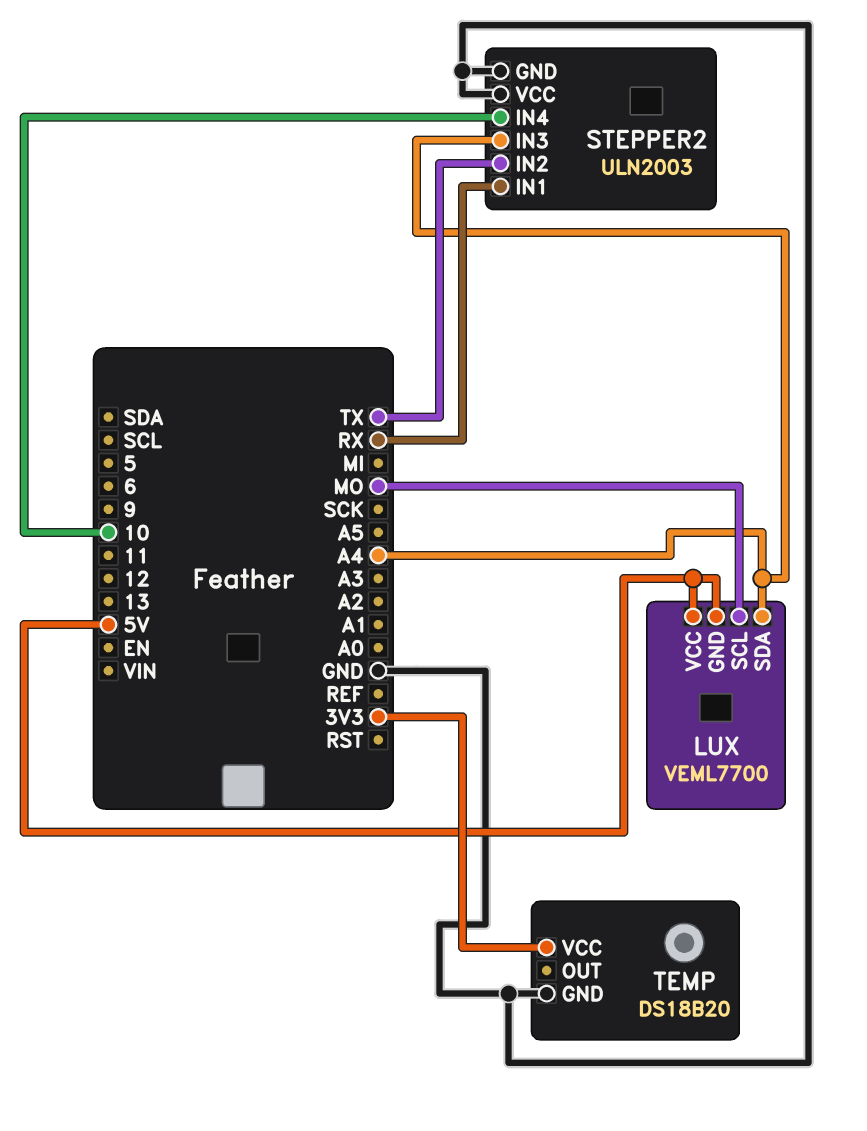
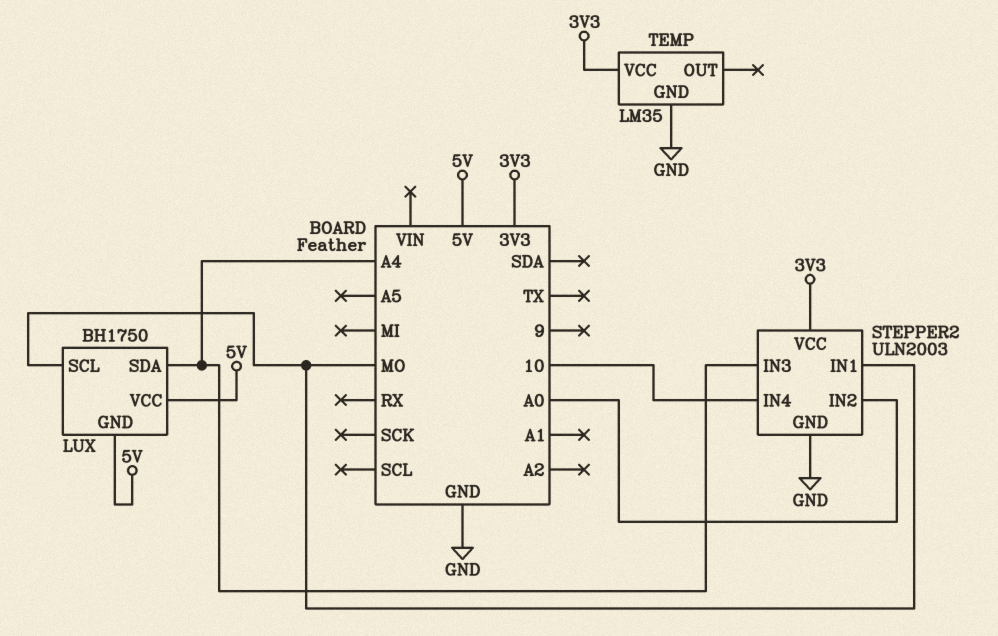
LUX: VEML7700 -> BH1750
STEPPER2 pin IN1: RX -> MO
STEPPER2 pin IN2: TX -> A0
STEPPER2 pin VCC: GND -> 3V3
TEMP: DS18B20 -> LM35

